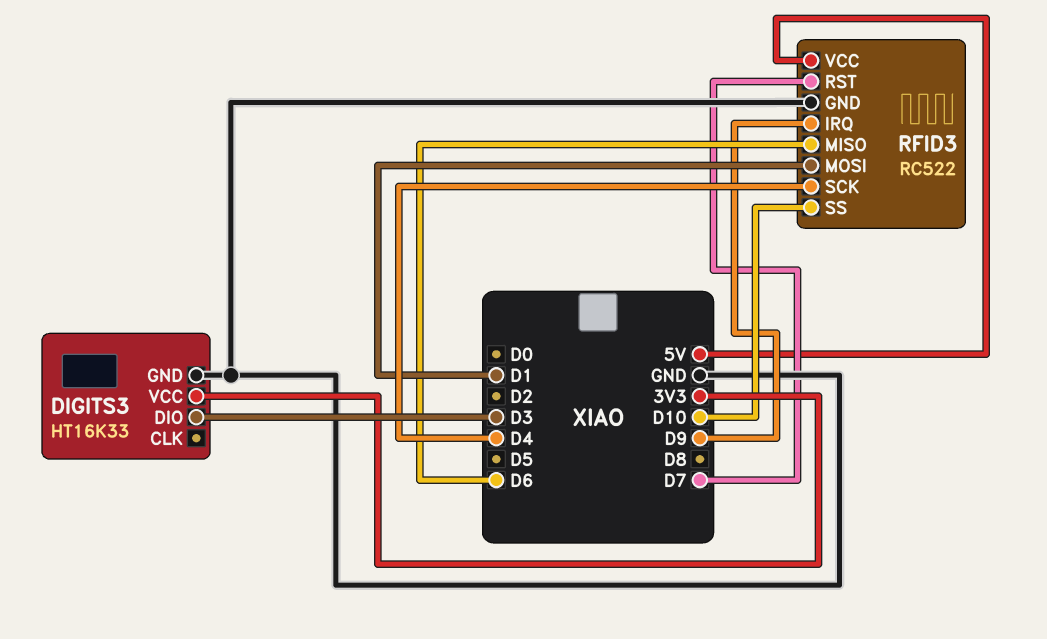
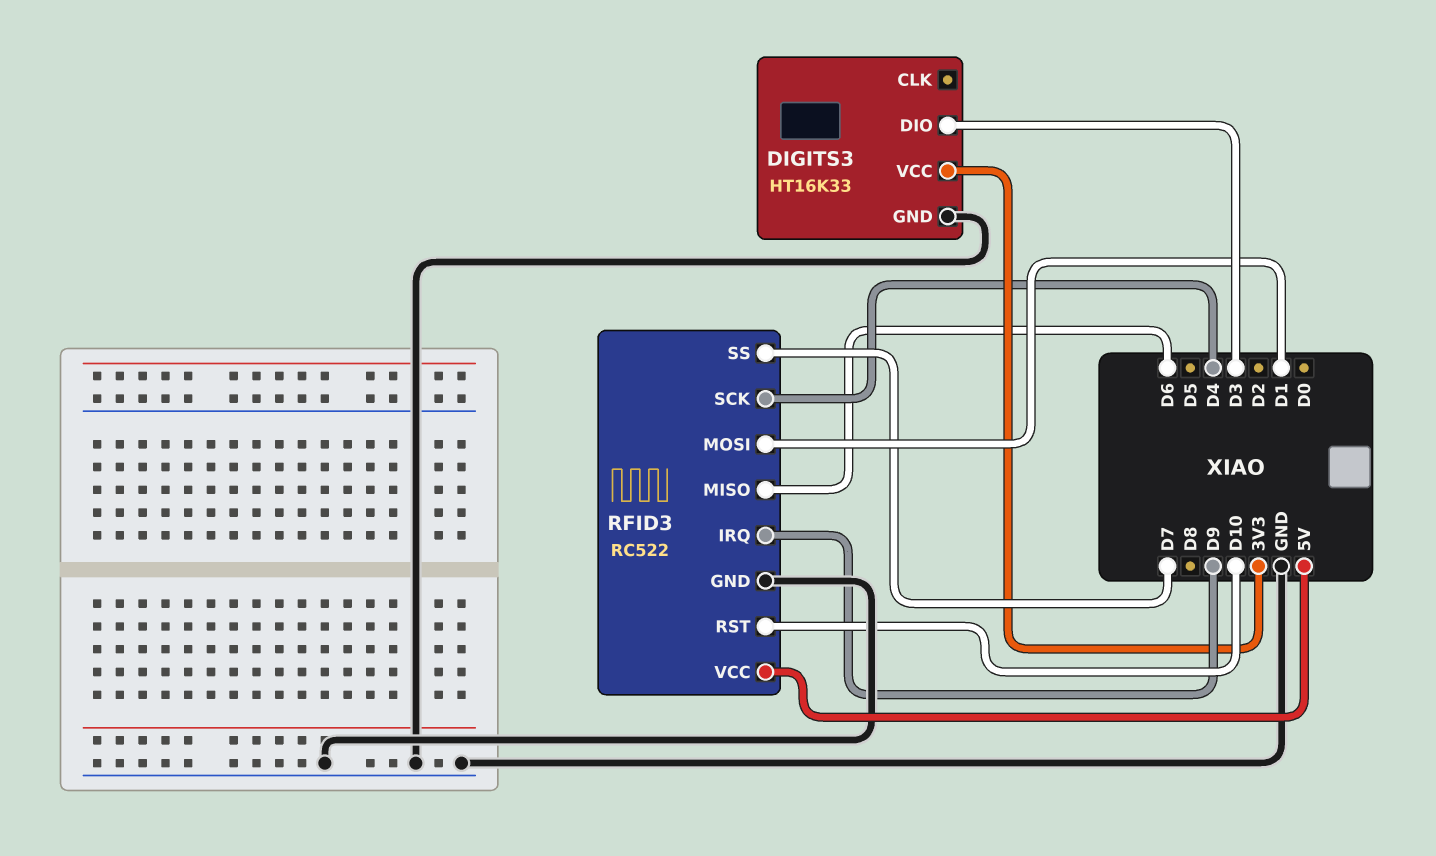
RFID3 pin RST: D7 -> D10
RFID3 pin SS: D10 -> D7

